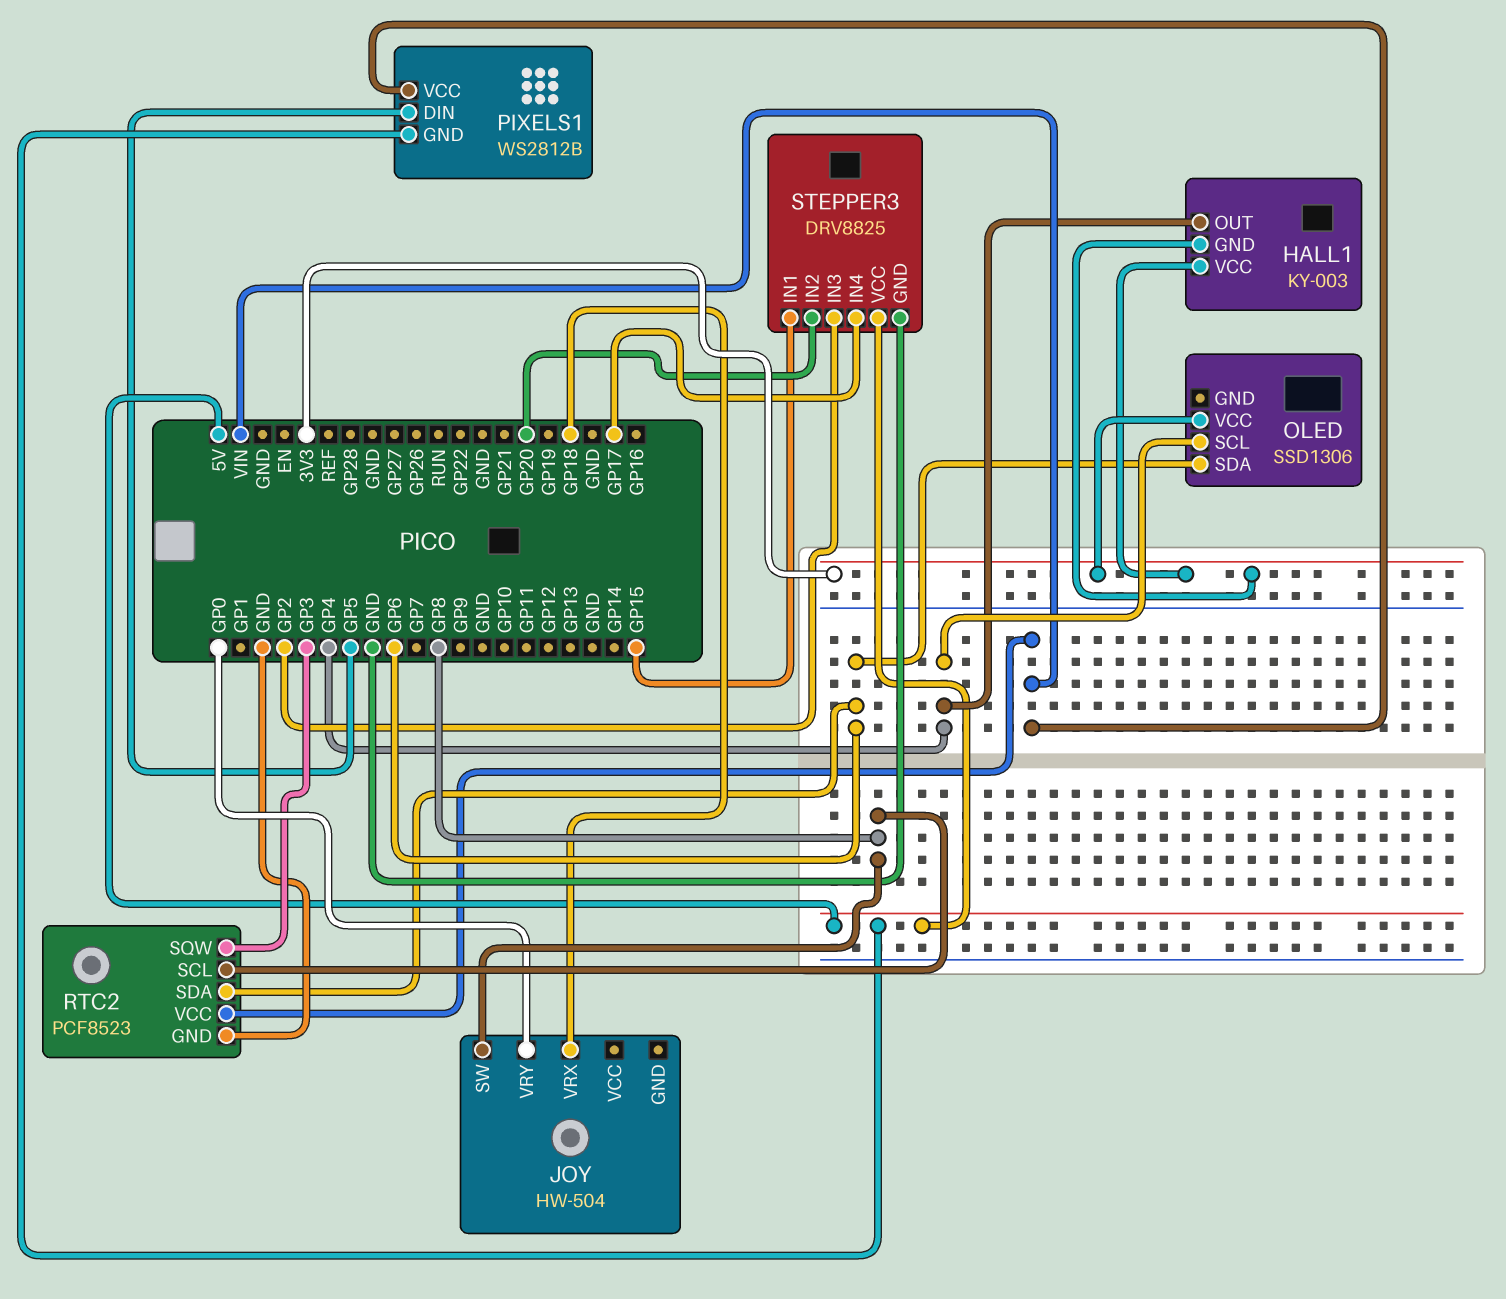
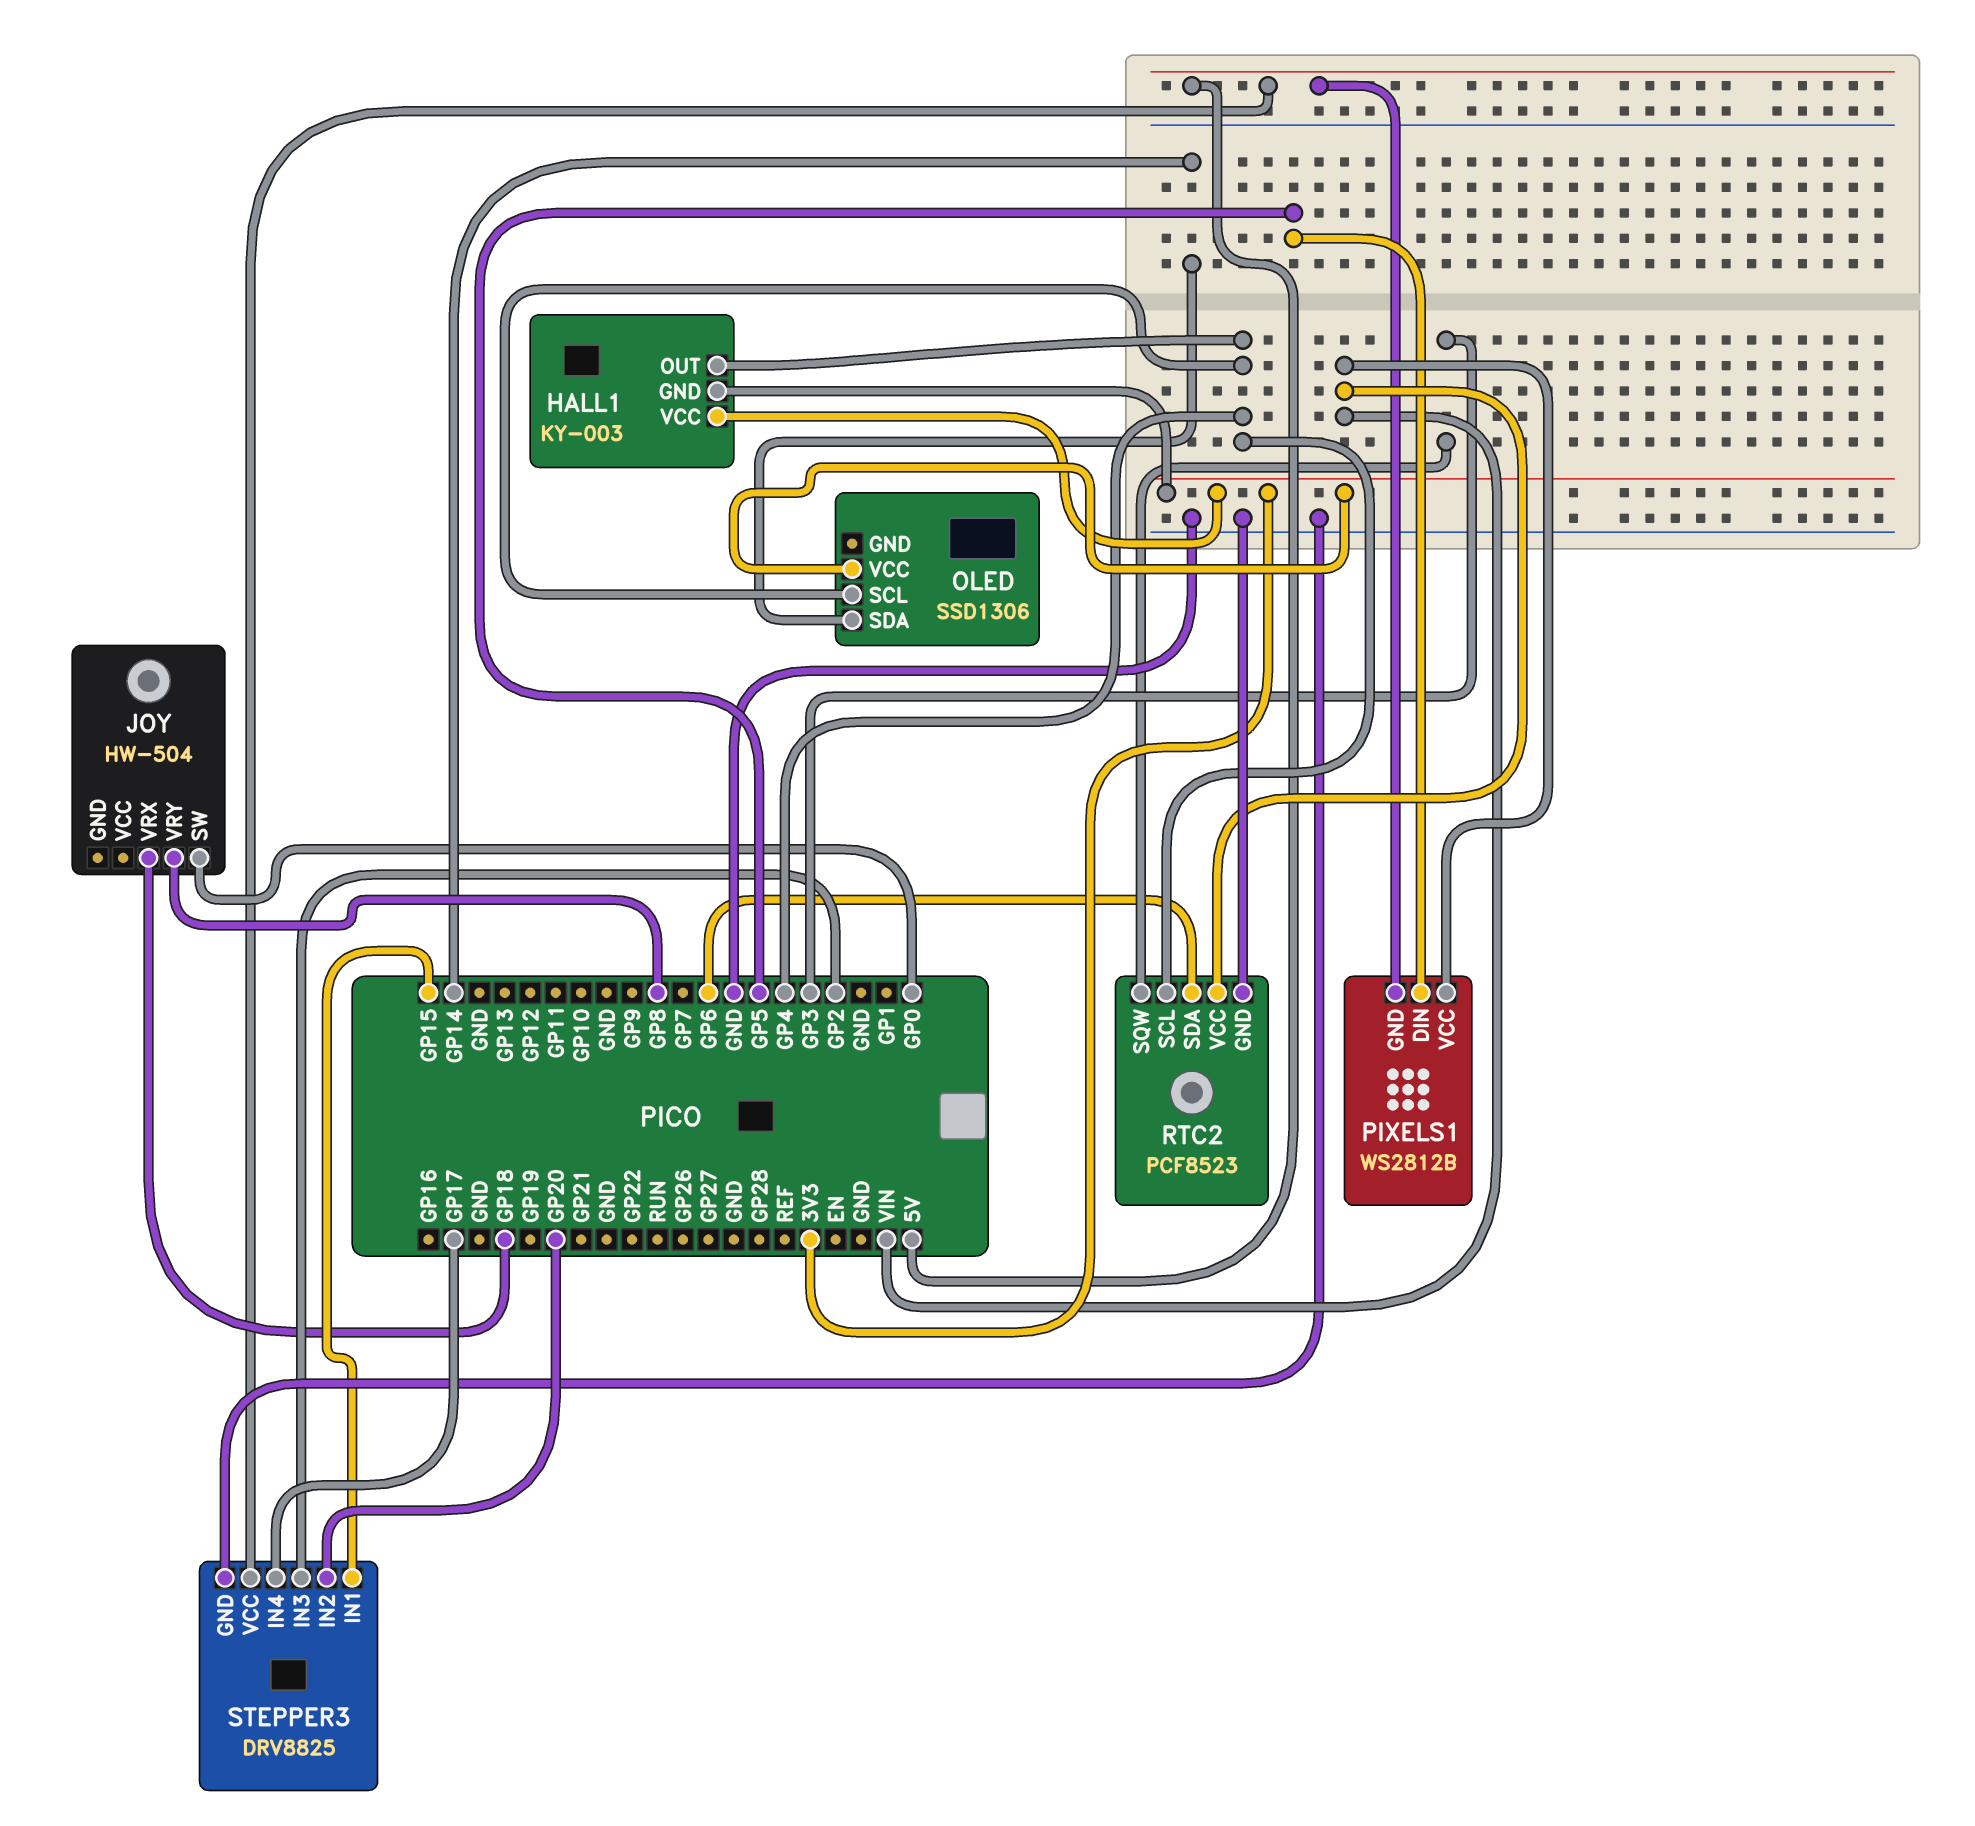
JOY pin SW: GP8 -> GP0
JOY pin VRY: GP0 -> GP8
OLED pin SDA: GP6 -> GP14
RTC2 pin SCL: GP8 -> GP4

